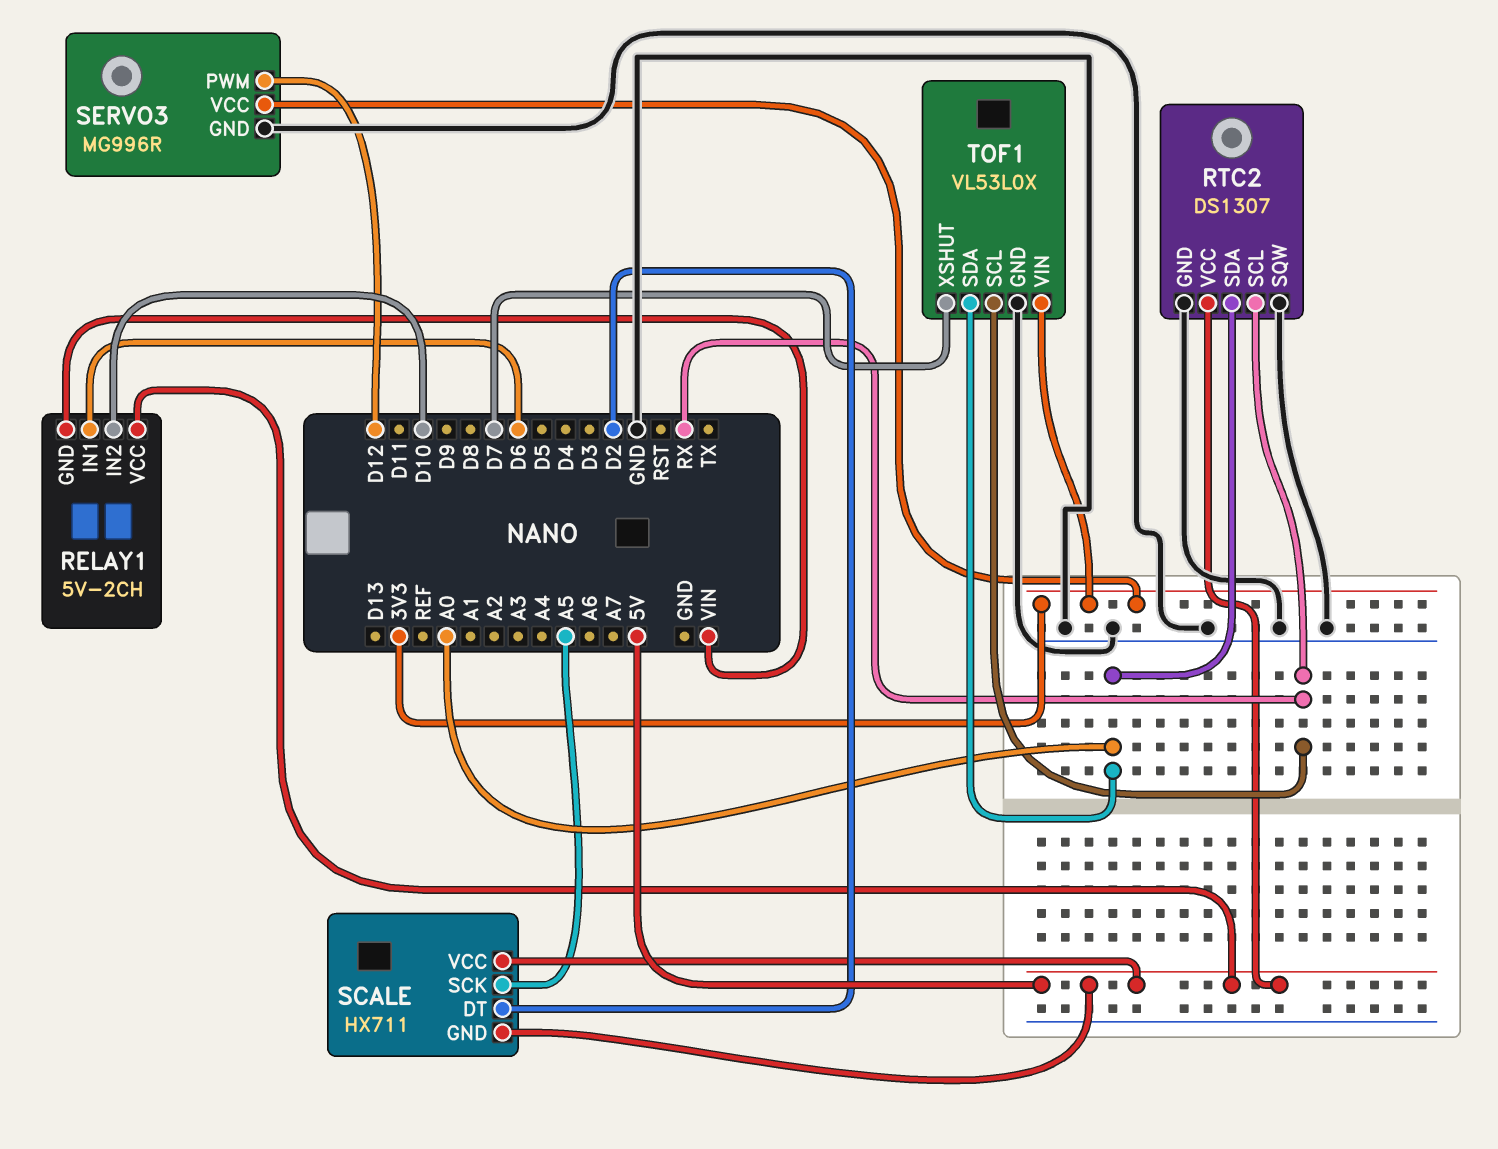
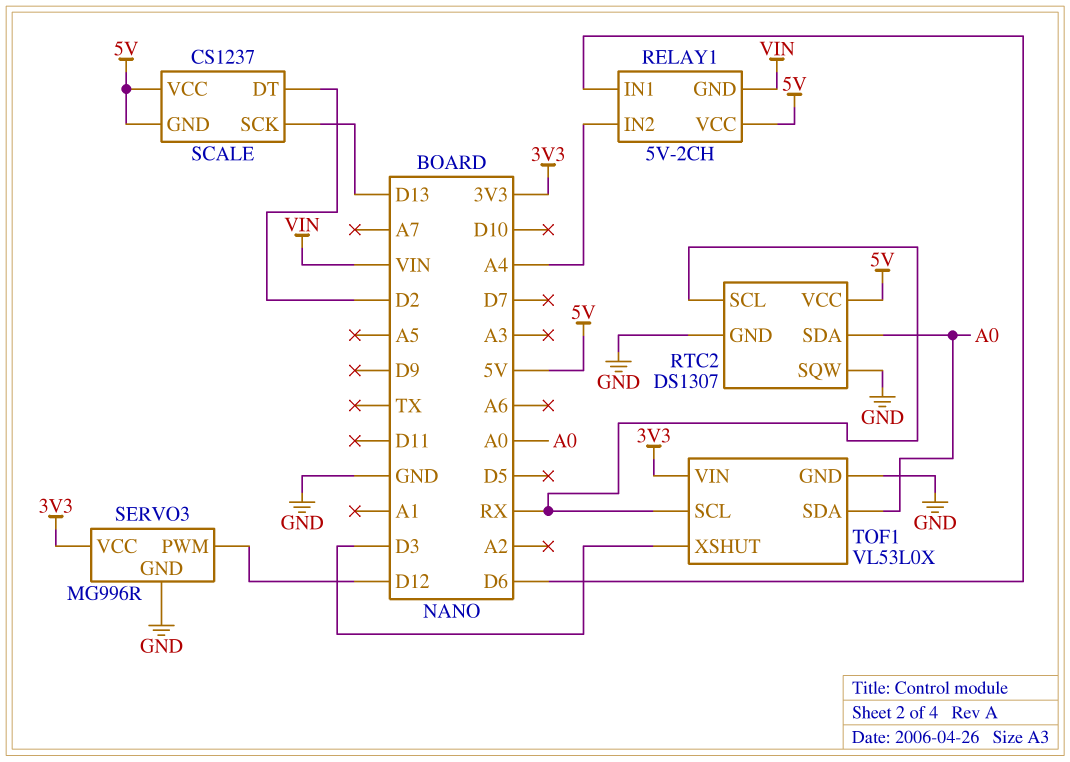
RELAY1 pin IN2: D10 -> A4
SCALE: HX711 -> CS1237
SCALE pin SCK: A5 -> D13
TOF1 pin XSHUT: D7 -> D3

